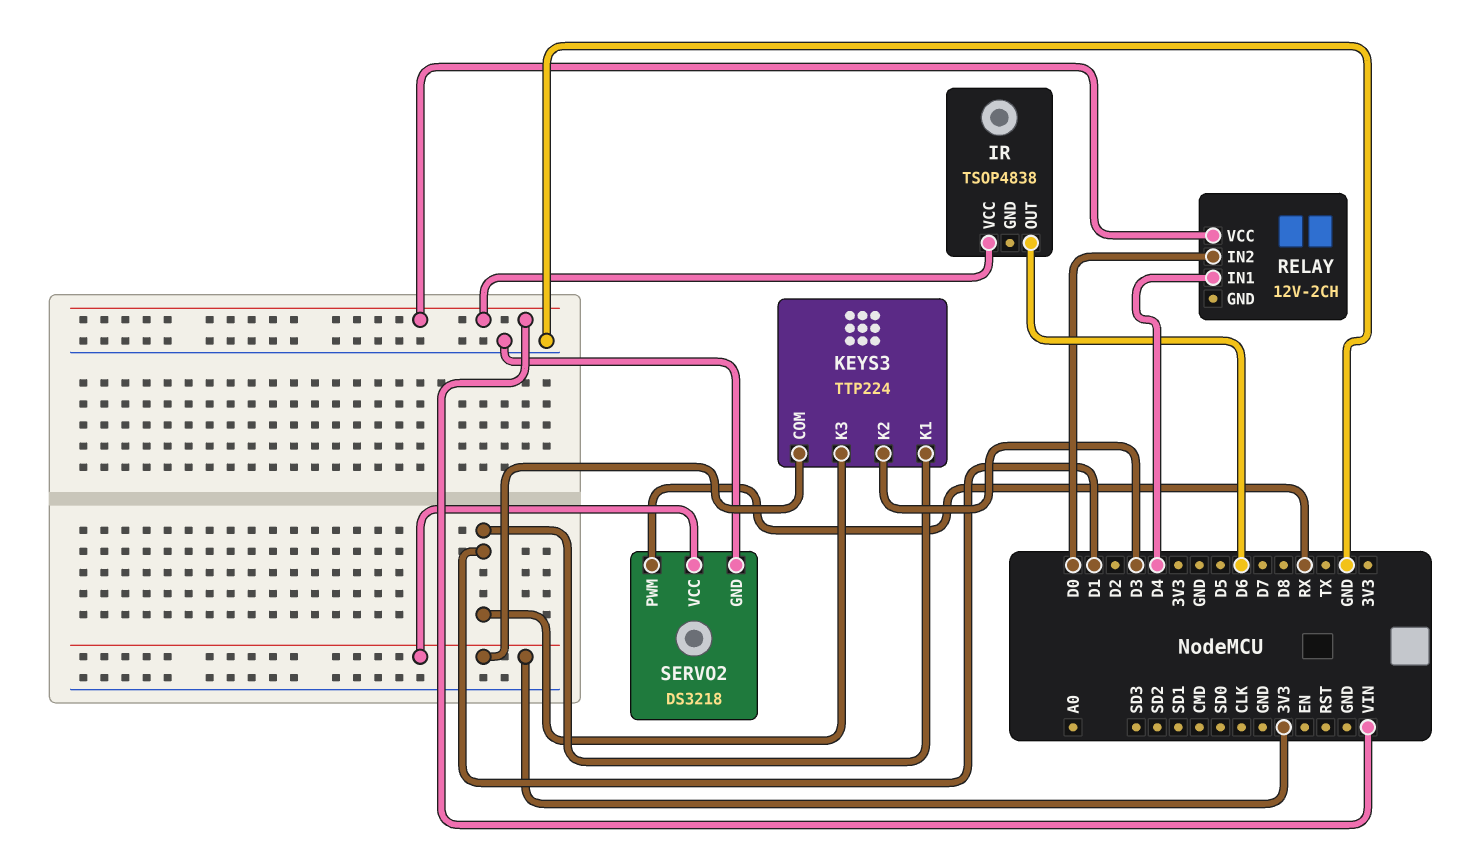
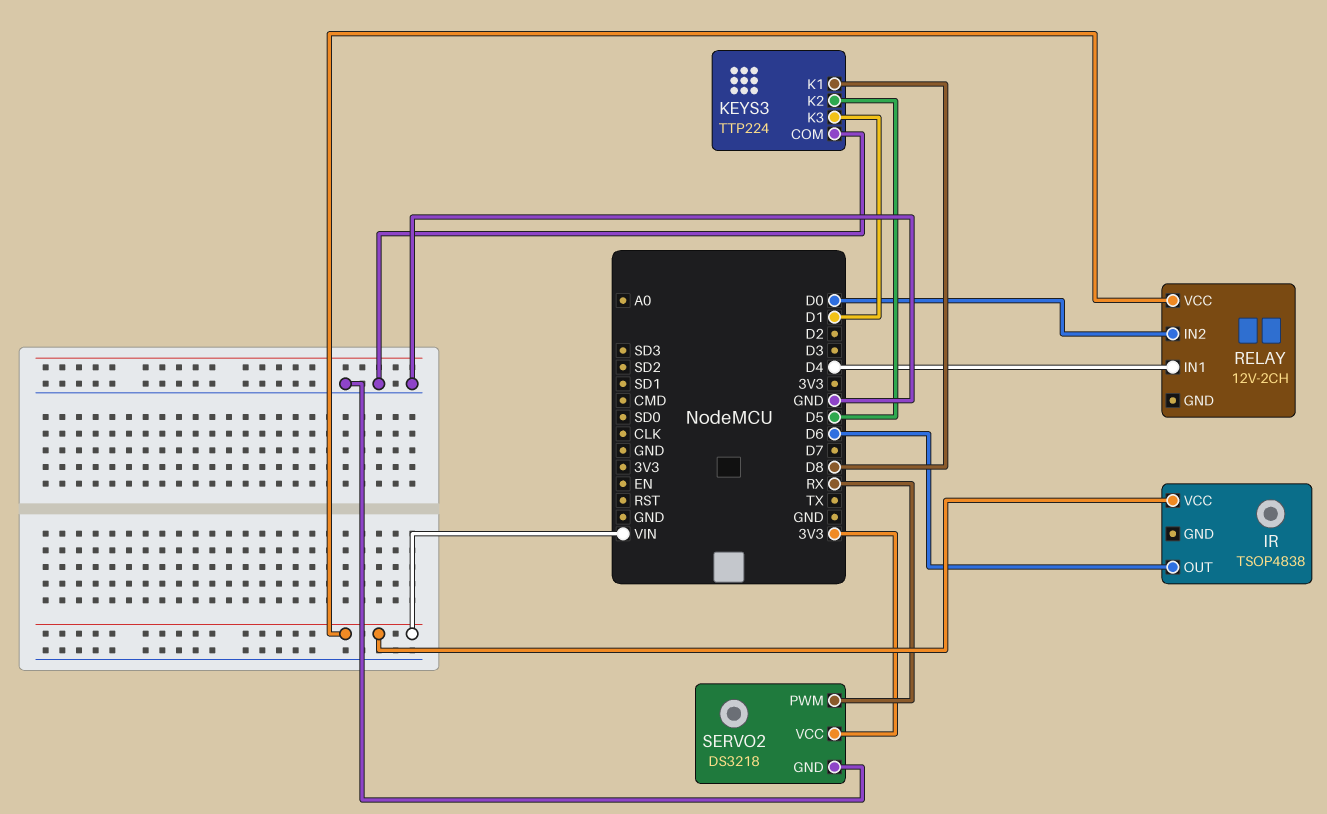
KEYS3 pin COM: 3V3 -> GND
KEYS3 pin K1: D1 -> D8
KEYS3 pin K2: D3 -> D5

